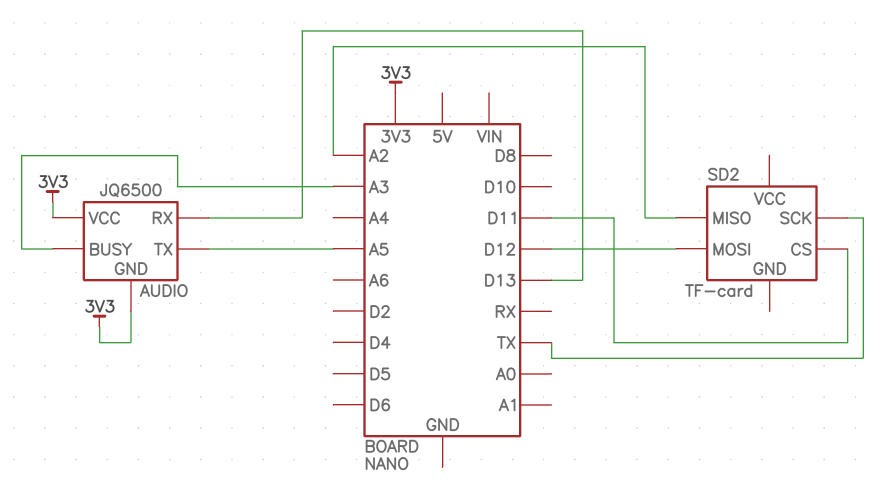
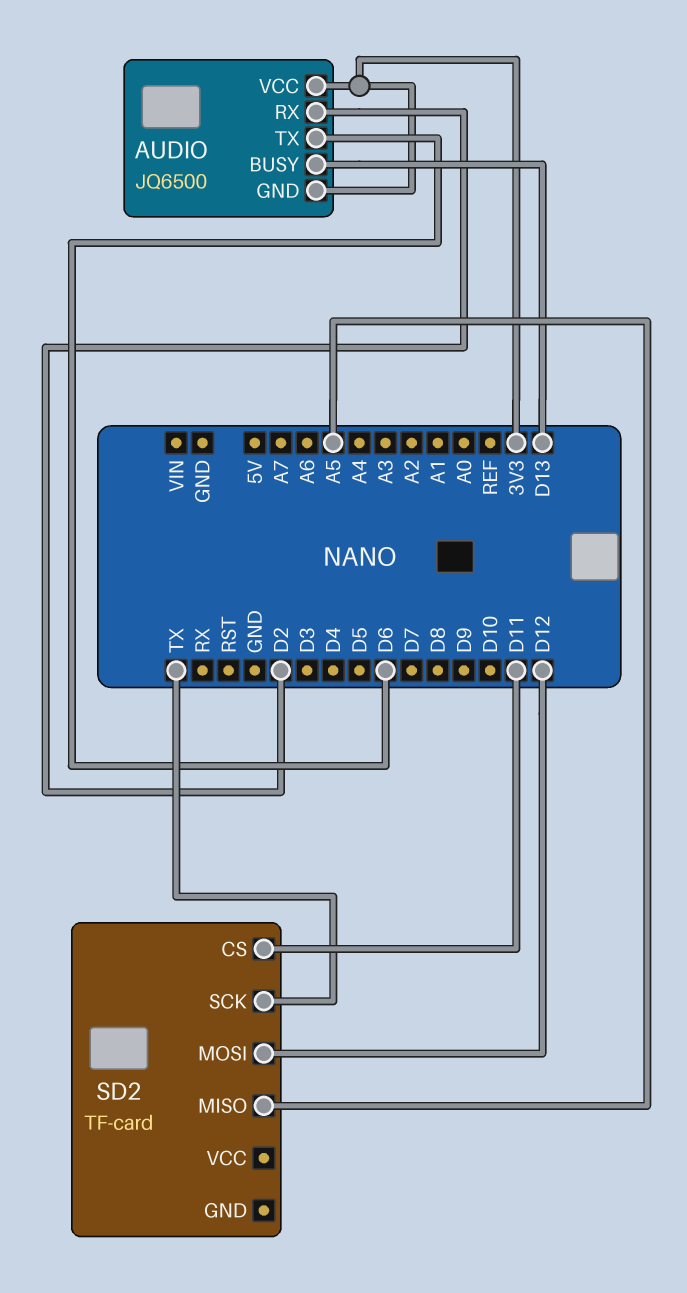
AUDIO pin BUSY: A3 -> D13
AUDIO pin RX: D13 -> D2
AUDIO pin TX: A5 -> D6
SD2 pin MISO: A2 -> A5

